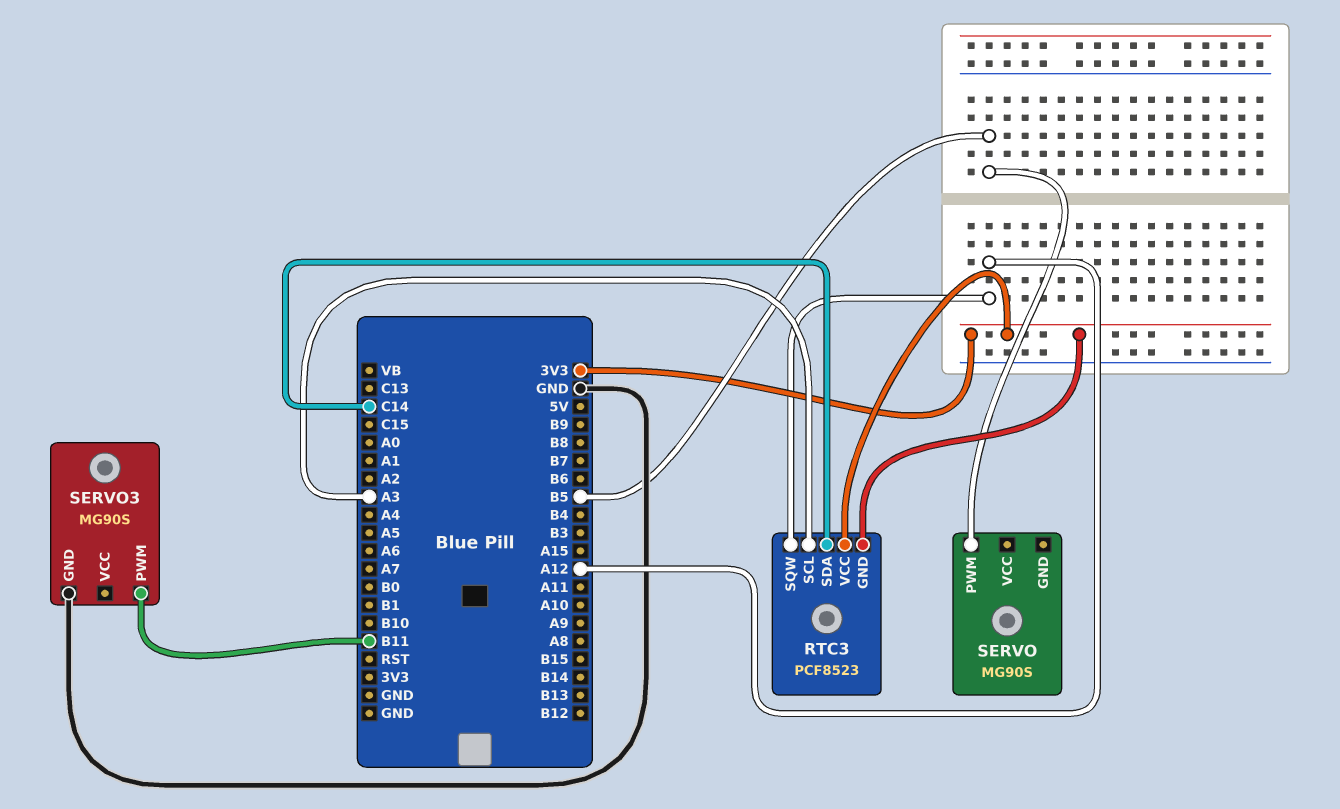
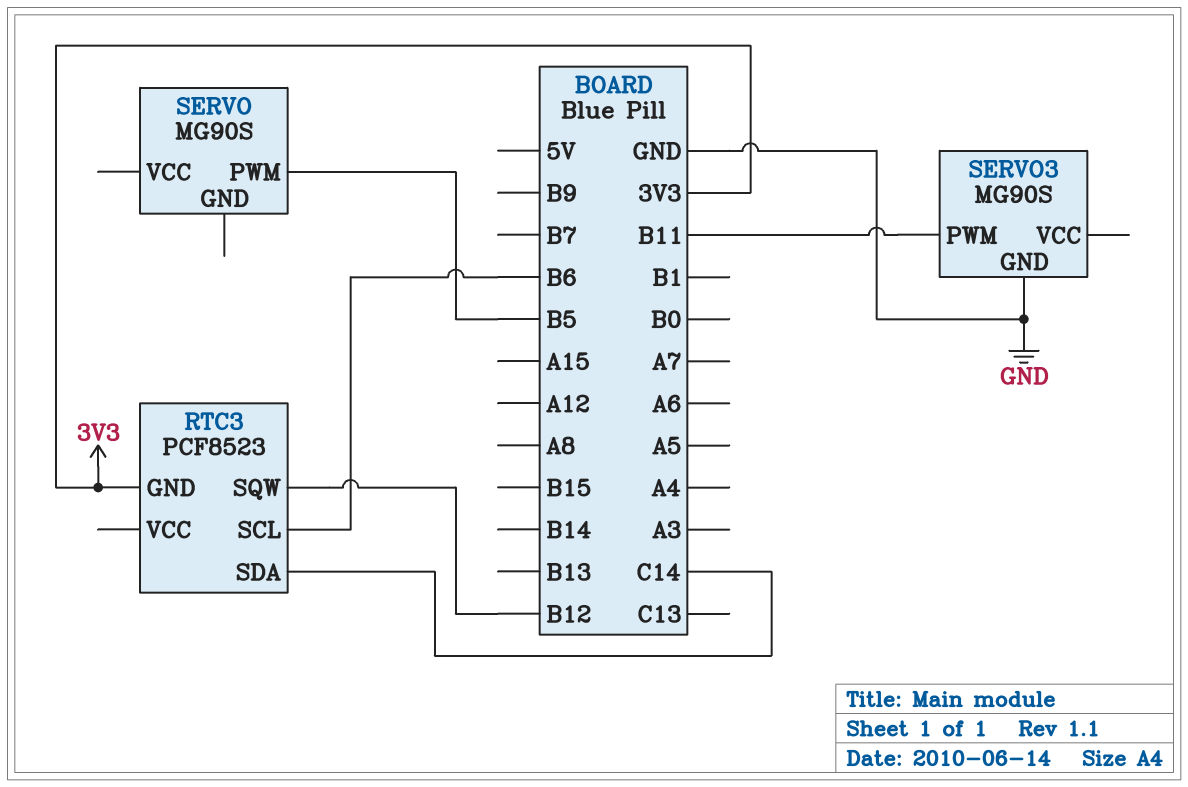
RTC3 pin SCL: A3 -> B6
RTC3 pin SQW: A12 -> B12
RTC3 pin VCC: 3V3 -> none

